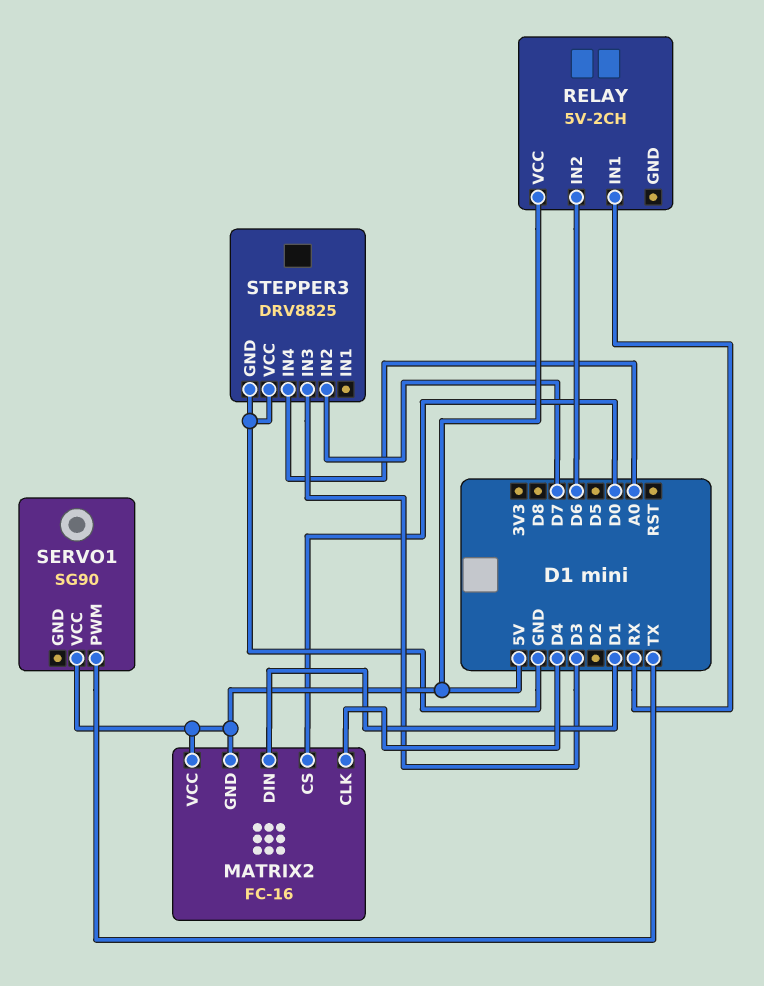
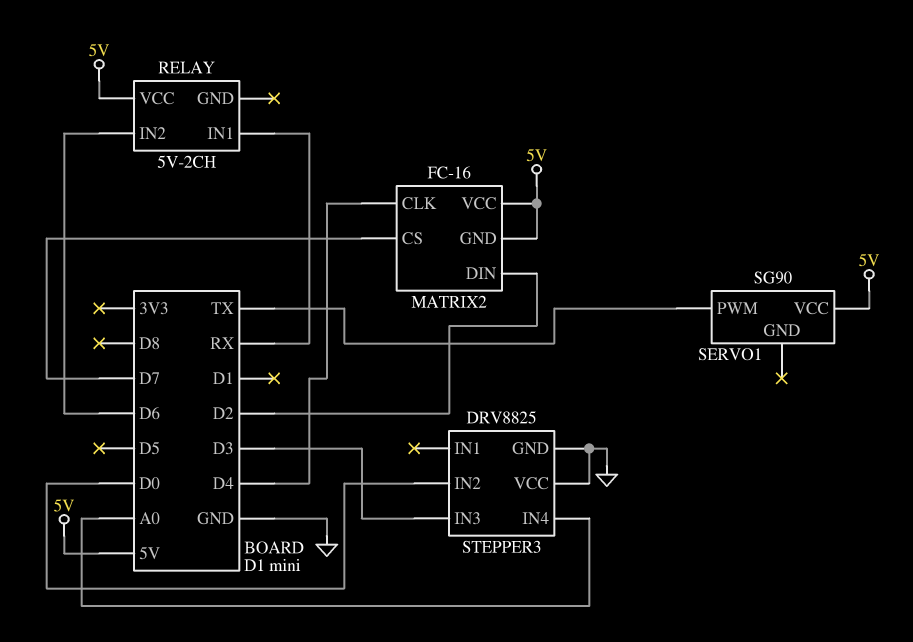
MATRIX2 pin CS: D0 -> D7
MATRIX2 pin DIN: D1 -> D2
STEPPER3 pin IN2: D7 -> D0

